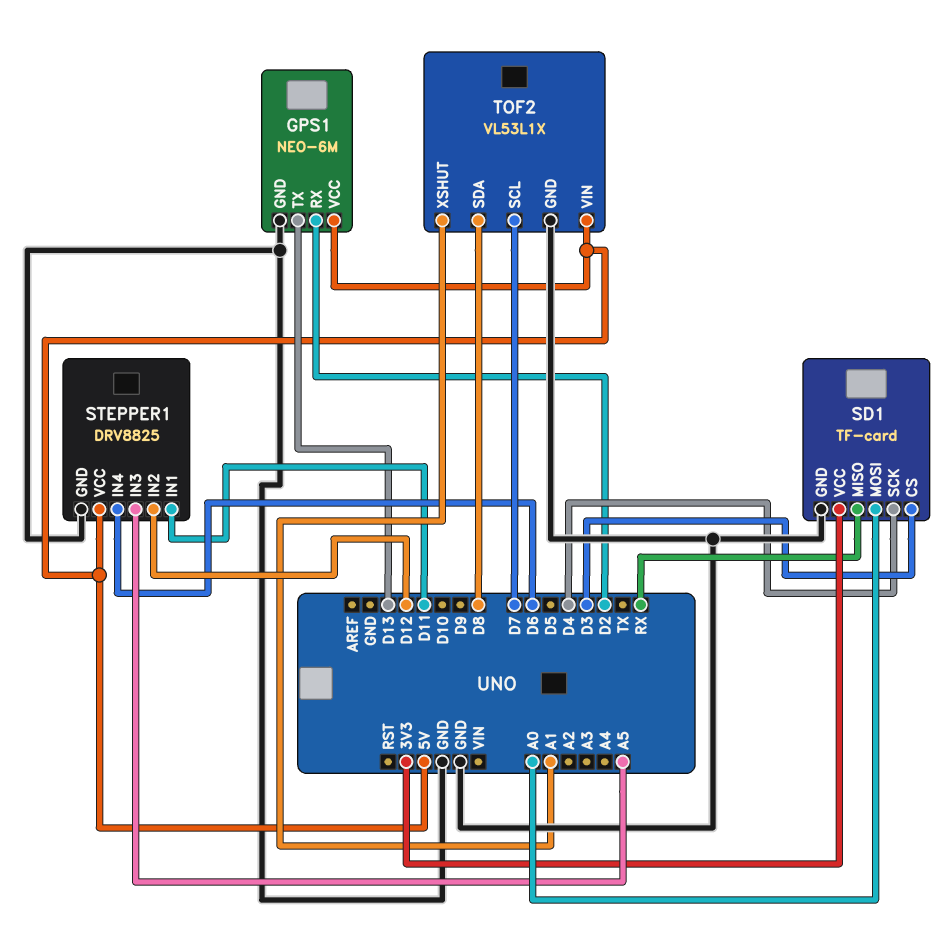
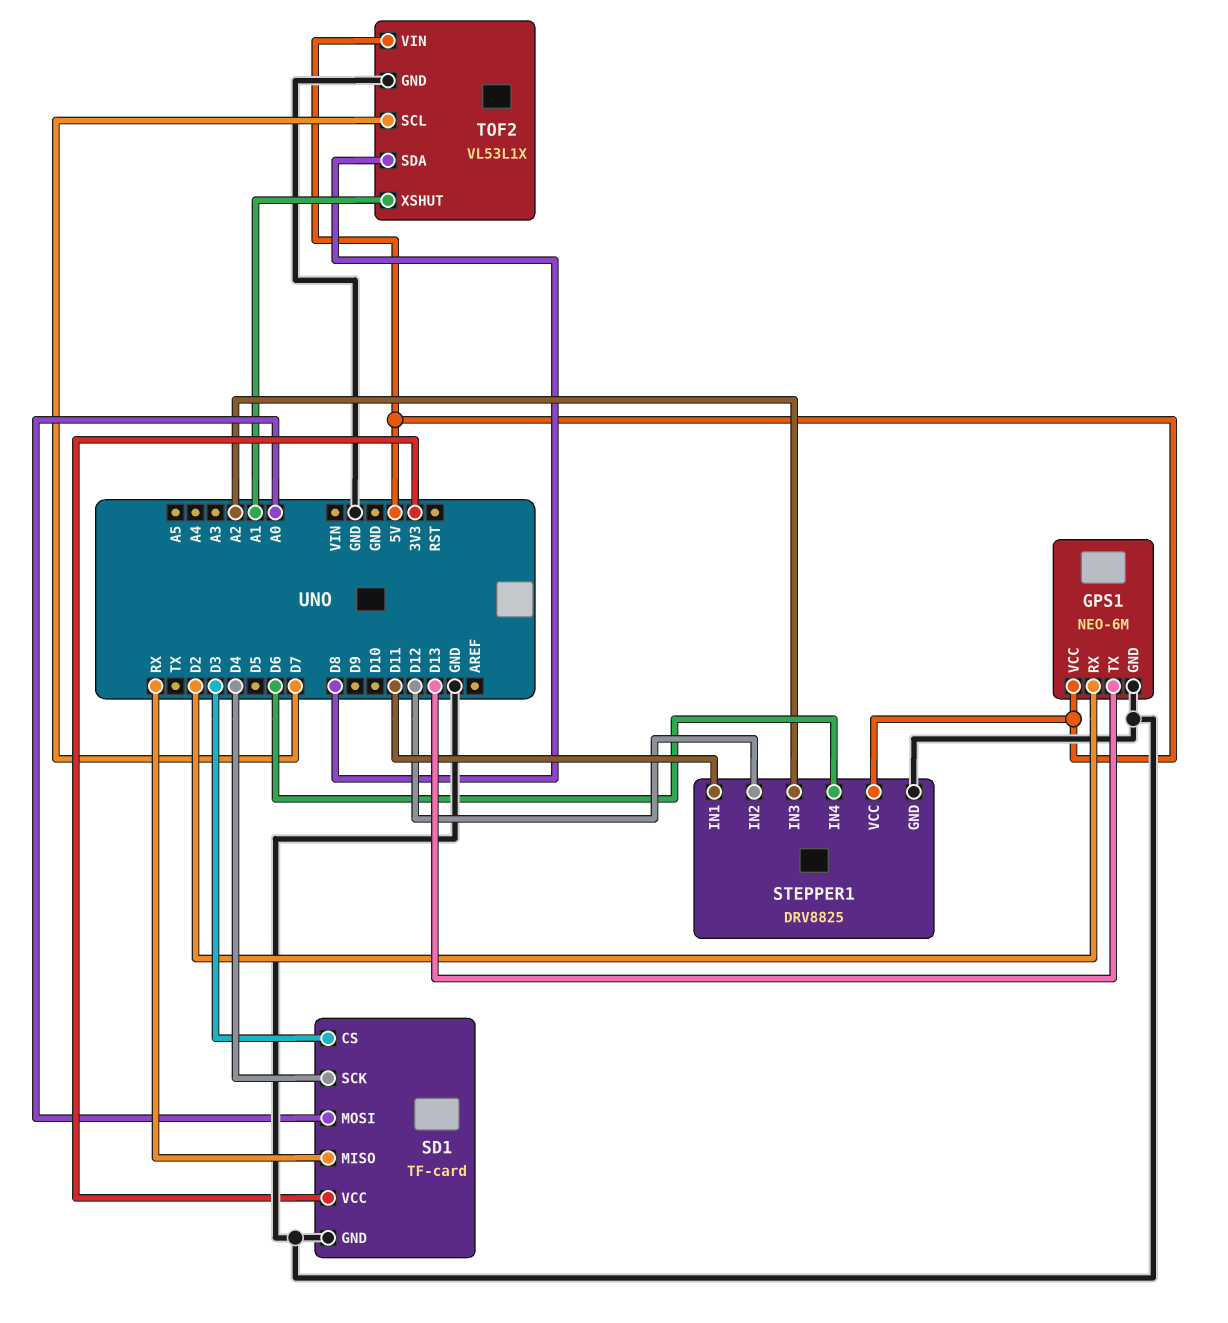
STEPPER1 pin IN3: A5 -> A2

